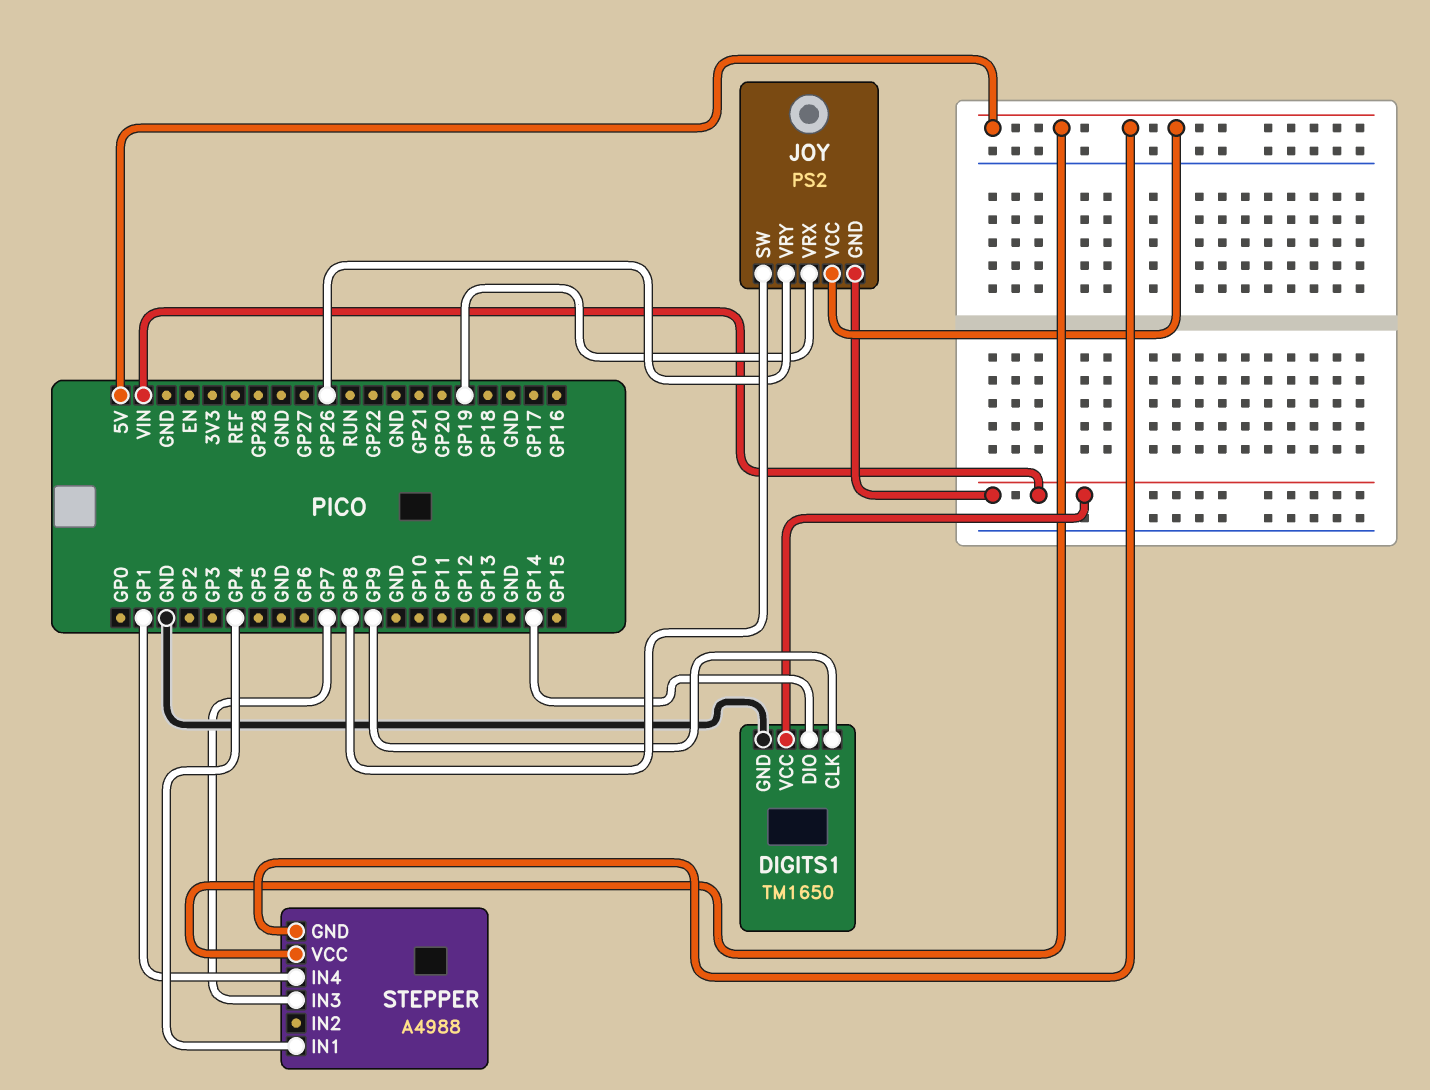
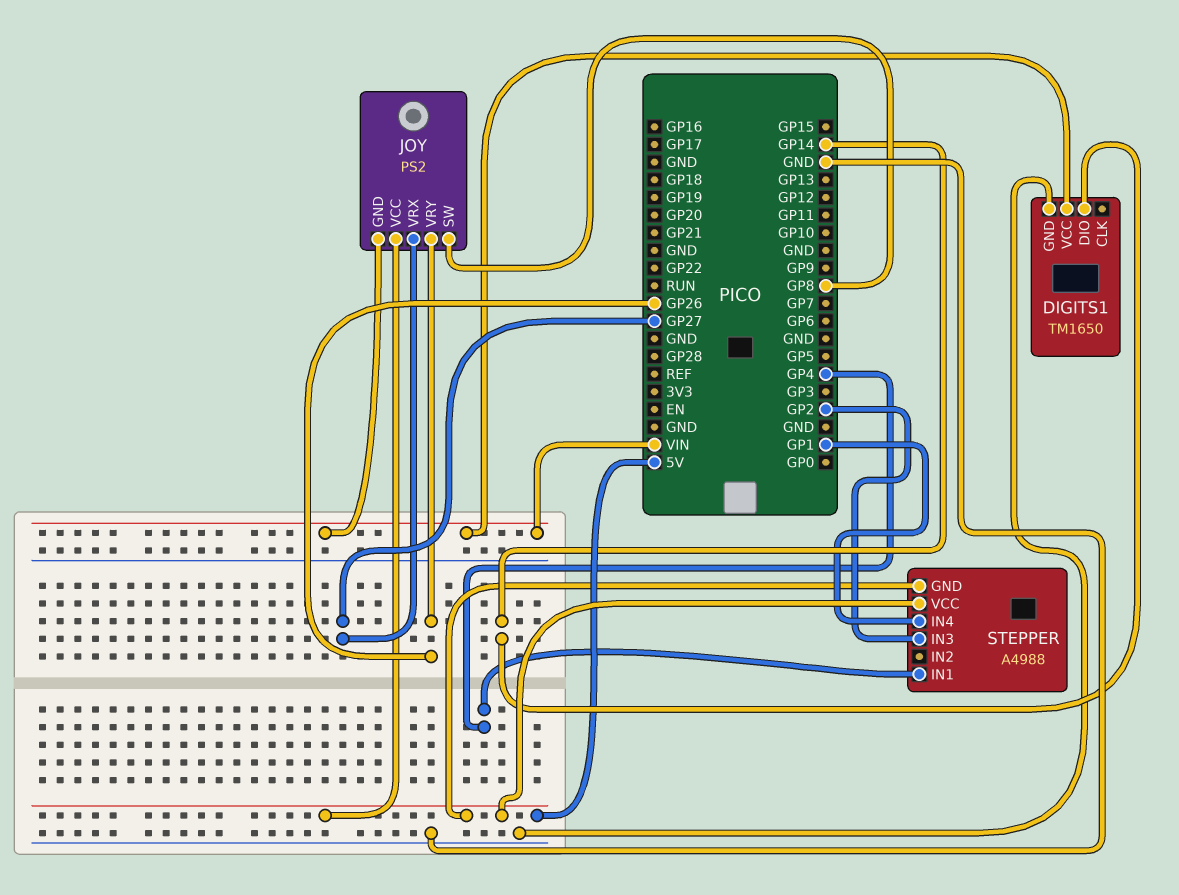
DIGITS1 pin CLK: GP9 -> none
JOY pin VRX: GP19 -> GP27
STEPPER pin IN3: GP7 -> GP2

